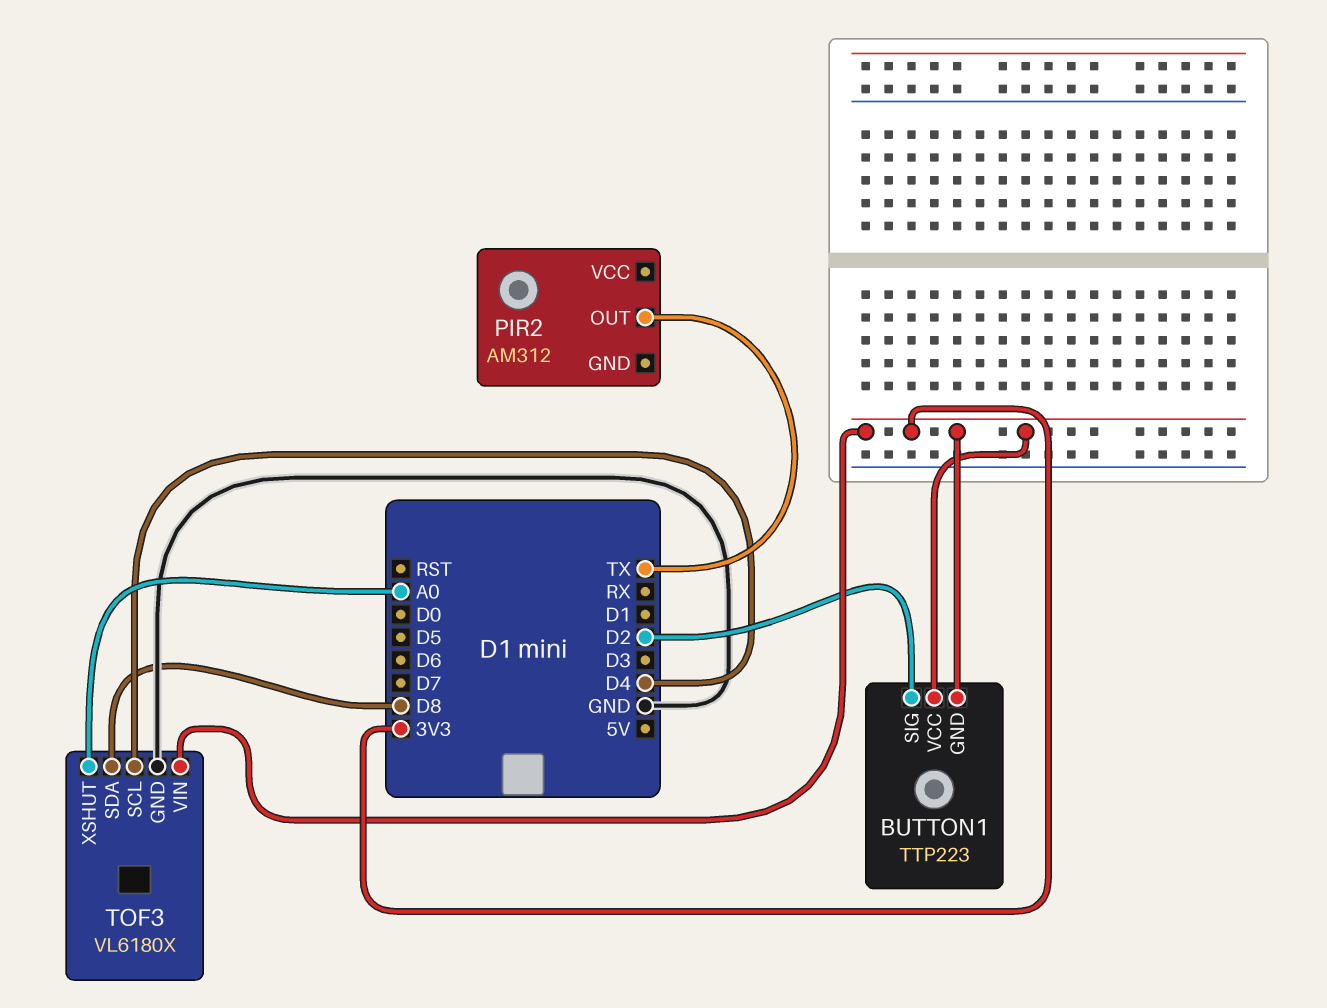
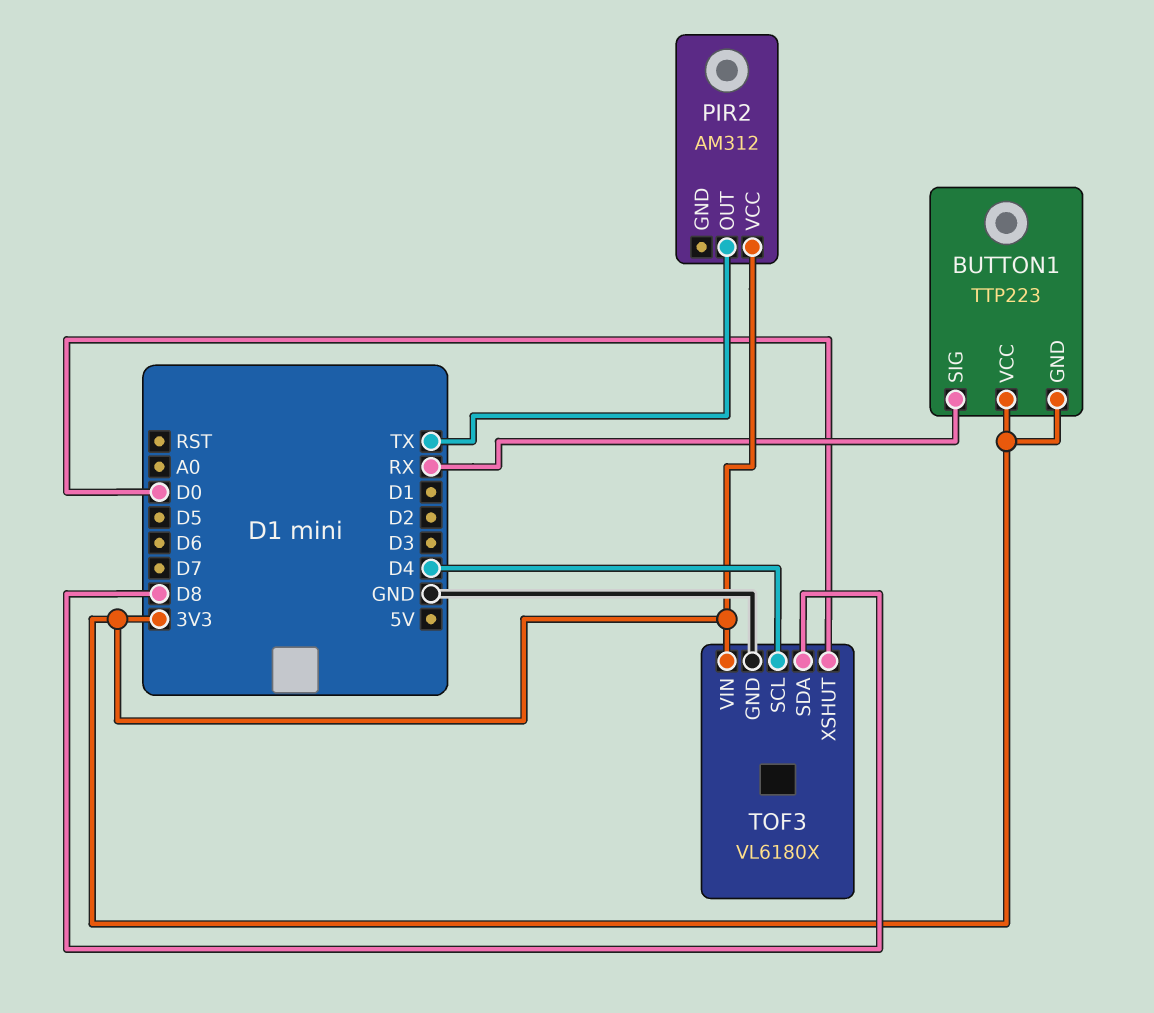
BUTTON1 pin SIG: D2 -> RX
PIR2 pin VCC: none -> 3V3
TOF3 pin XSHUT: A0 -> D0

